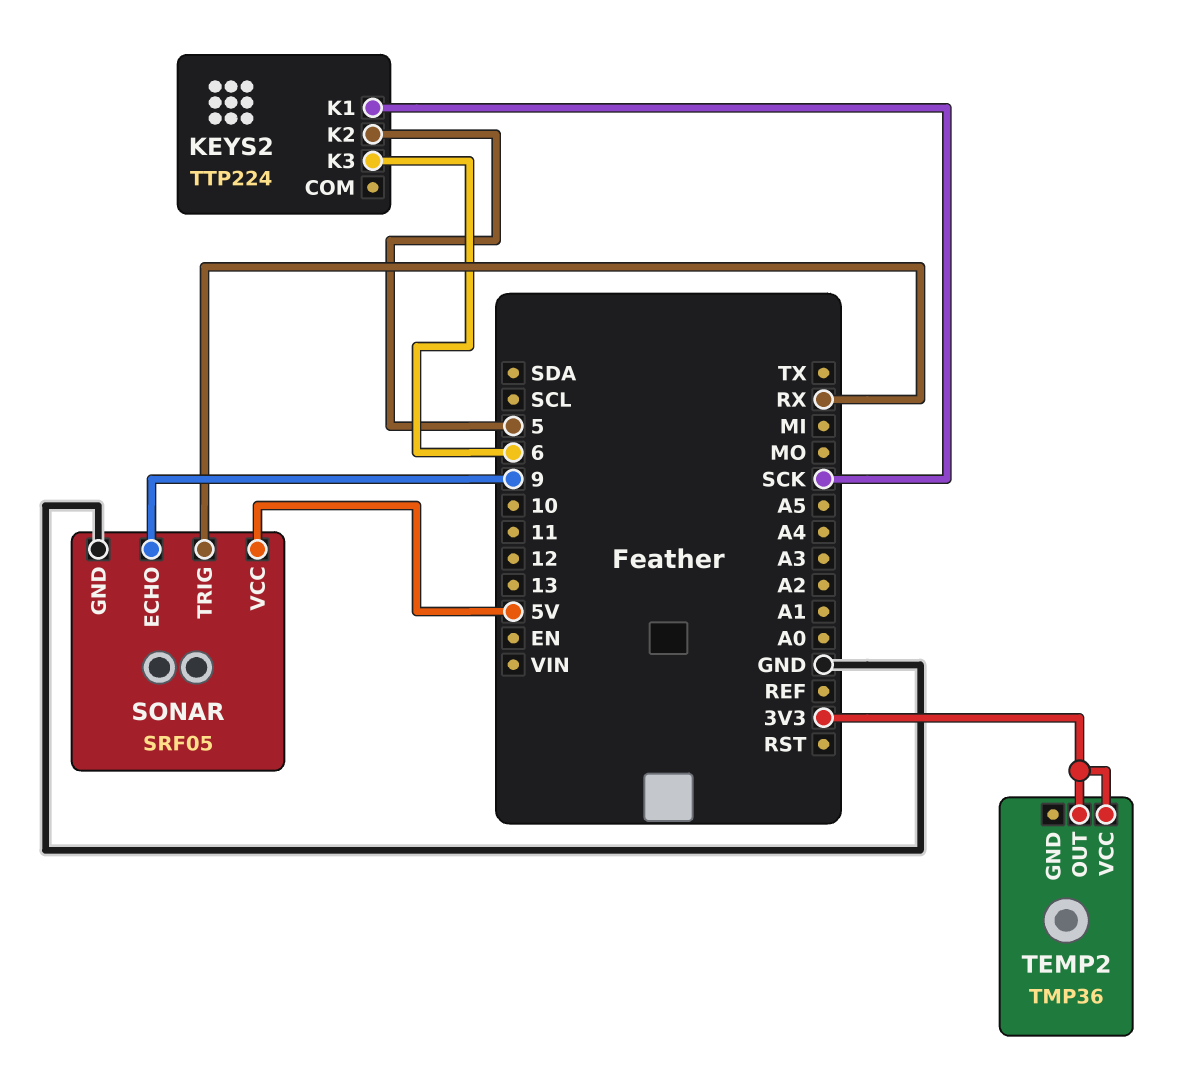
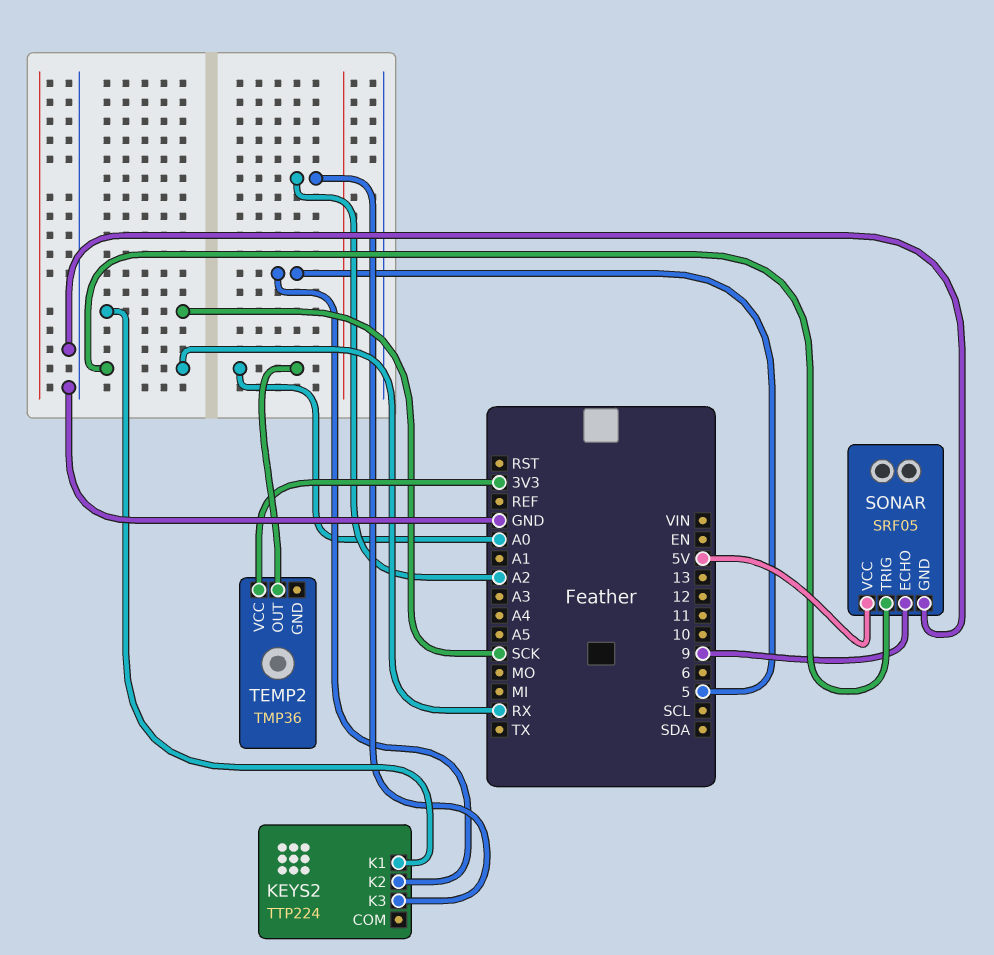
KEYS2 pin K3: 6 -> A2
TEMP2 pin OUT: 3V3 -> A0

